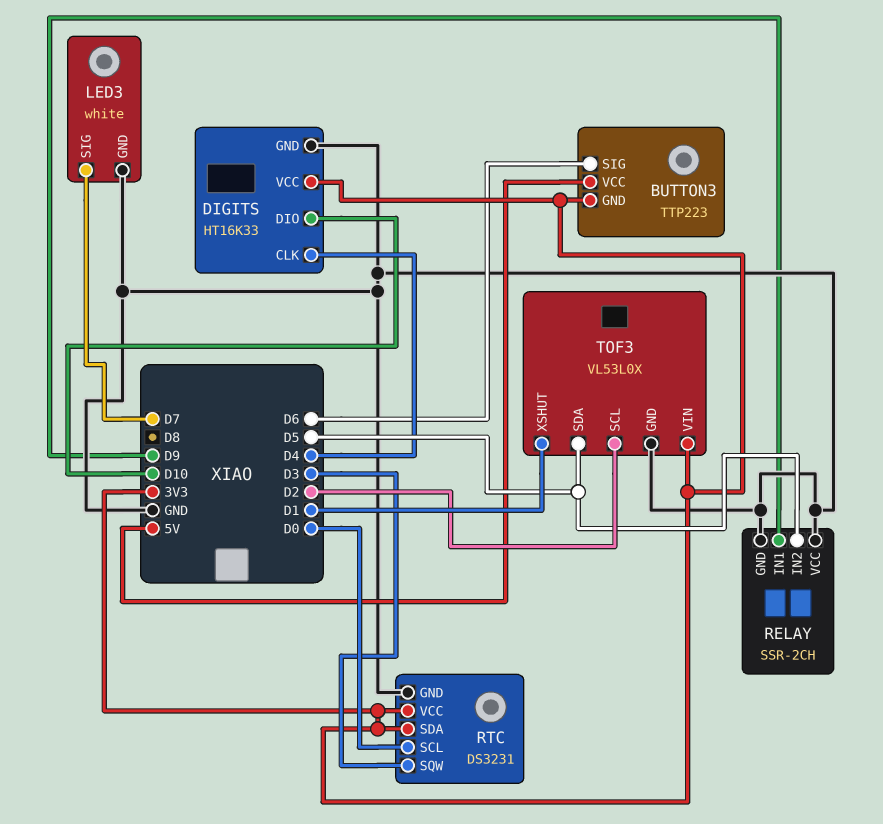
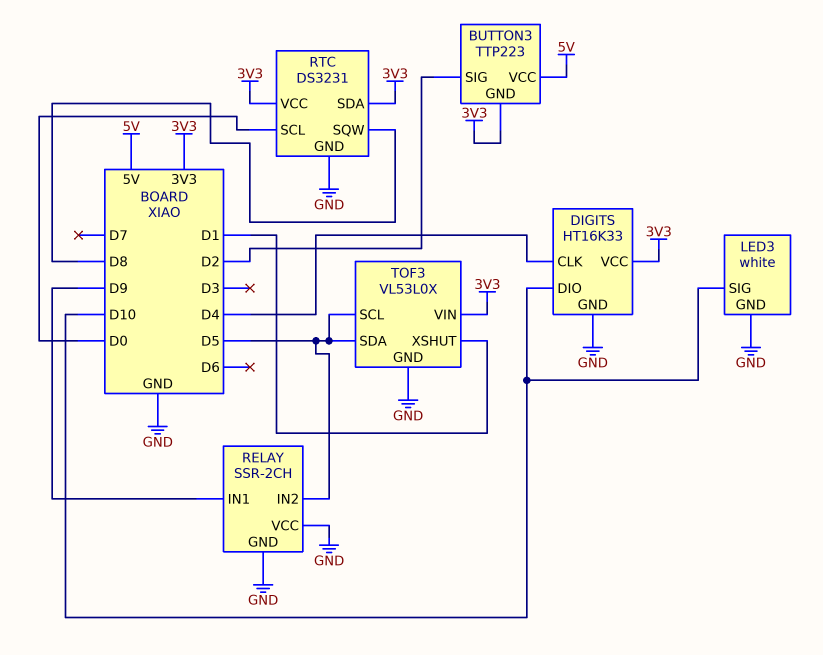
BUTTON3 pin SIG: D6 -> D2
LED3 pin SIG: D7 -> D10
RTC pin SQW: D3 -> D8
TOF3 pin SCL: D2 -> D5

